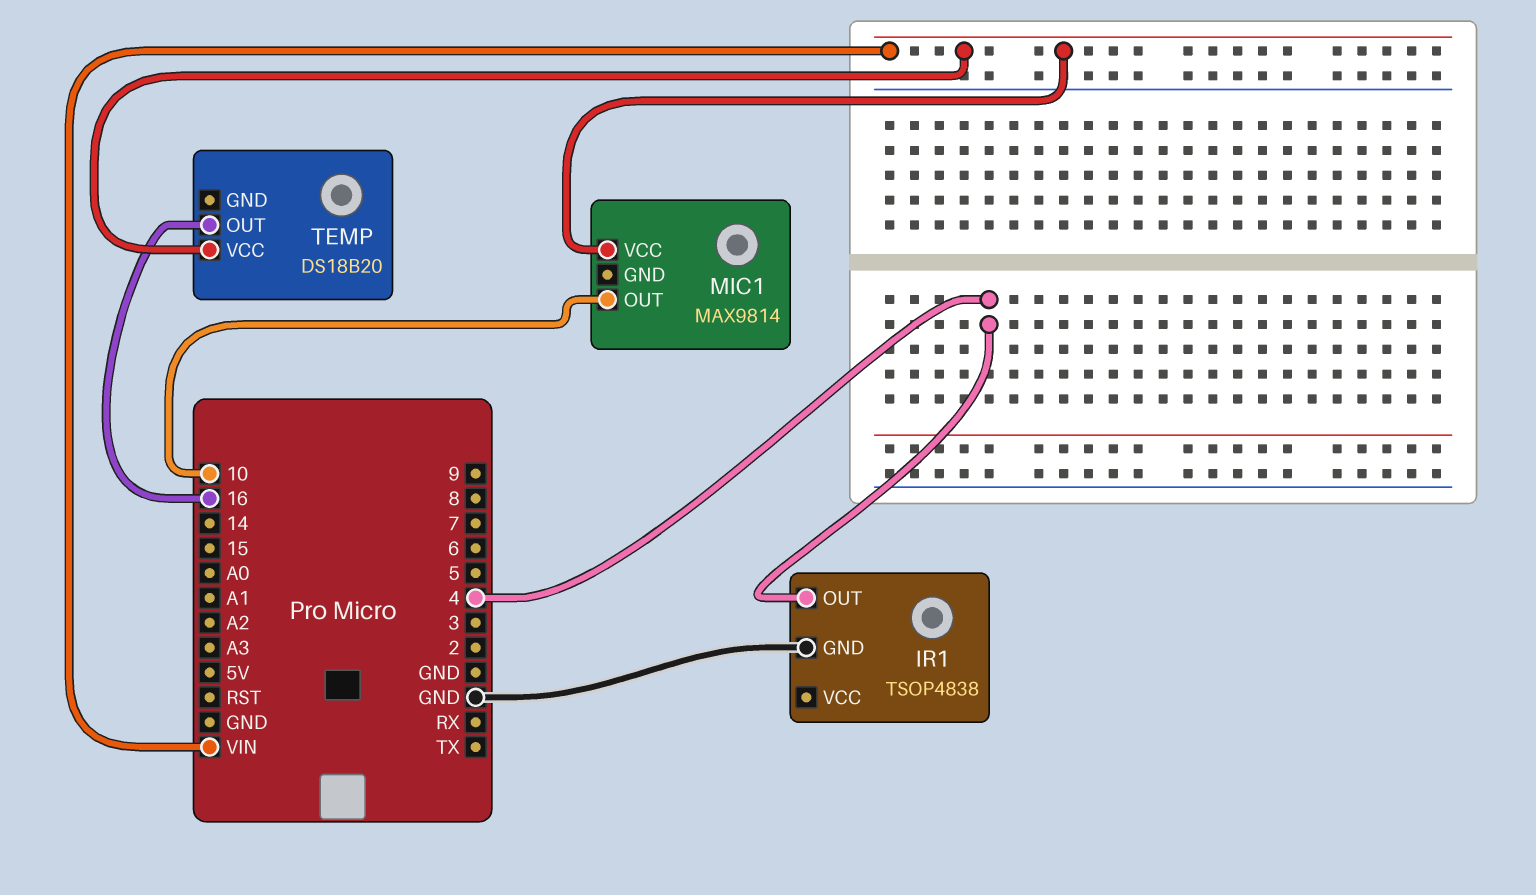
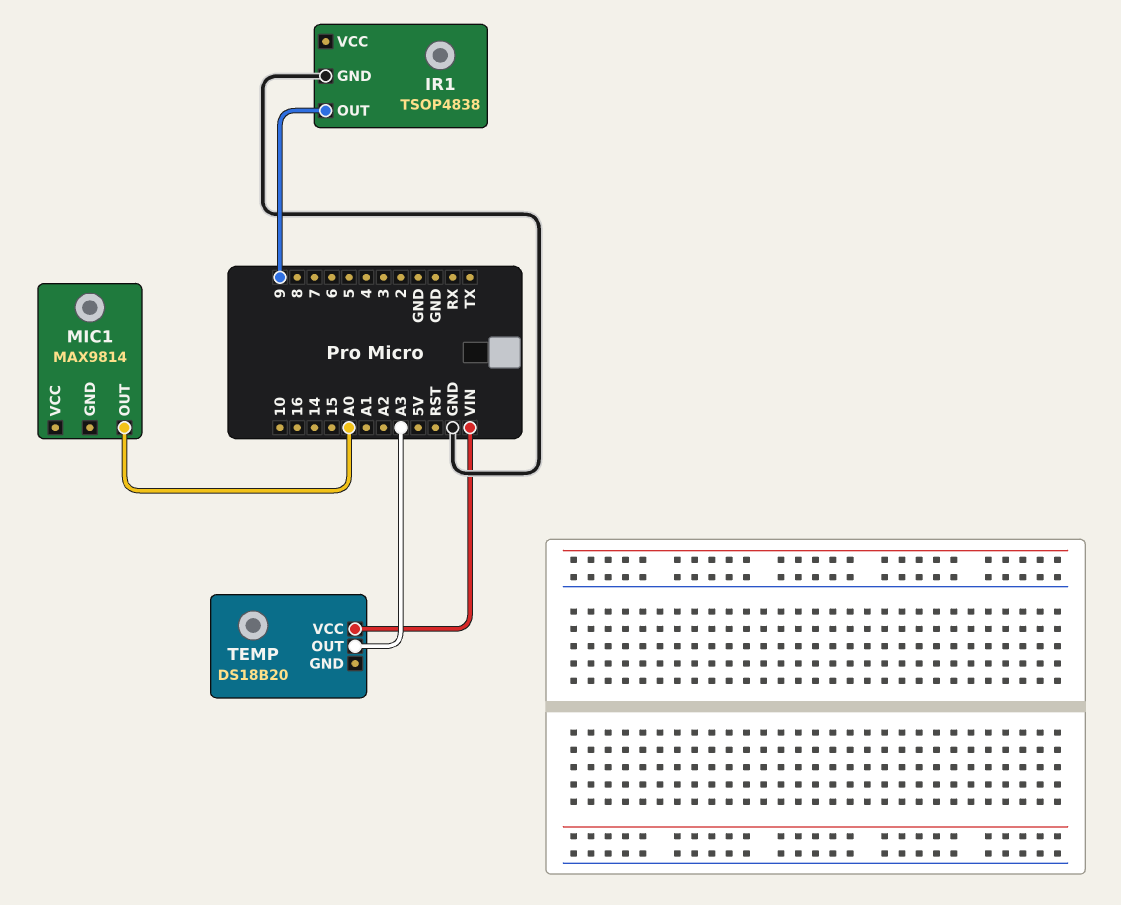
IR1 pin OUT: 4 -> 9
MIC1 pin OUT: 10 -> A0
MIC1 pin VCC: VIN -> none
TEMP pin OUT: 16 -> A3

